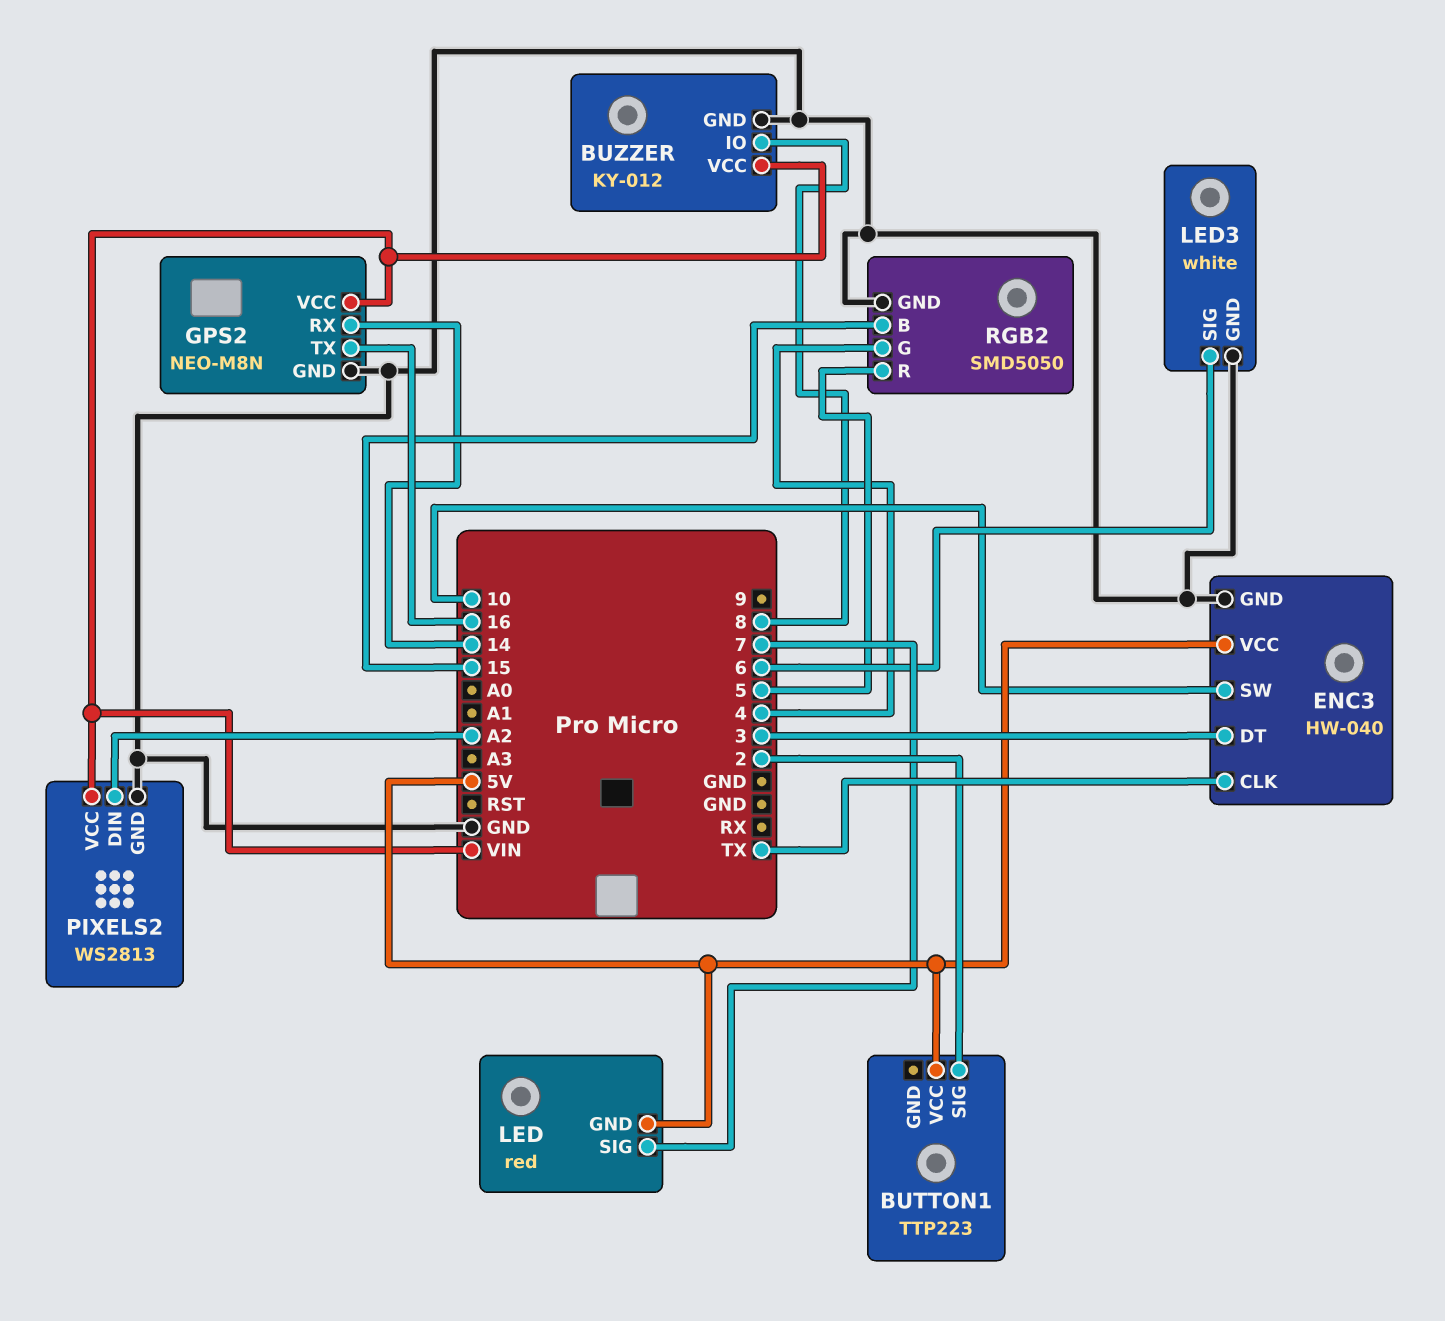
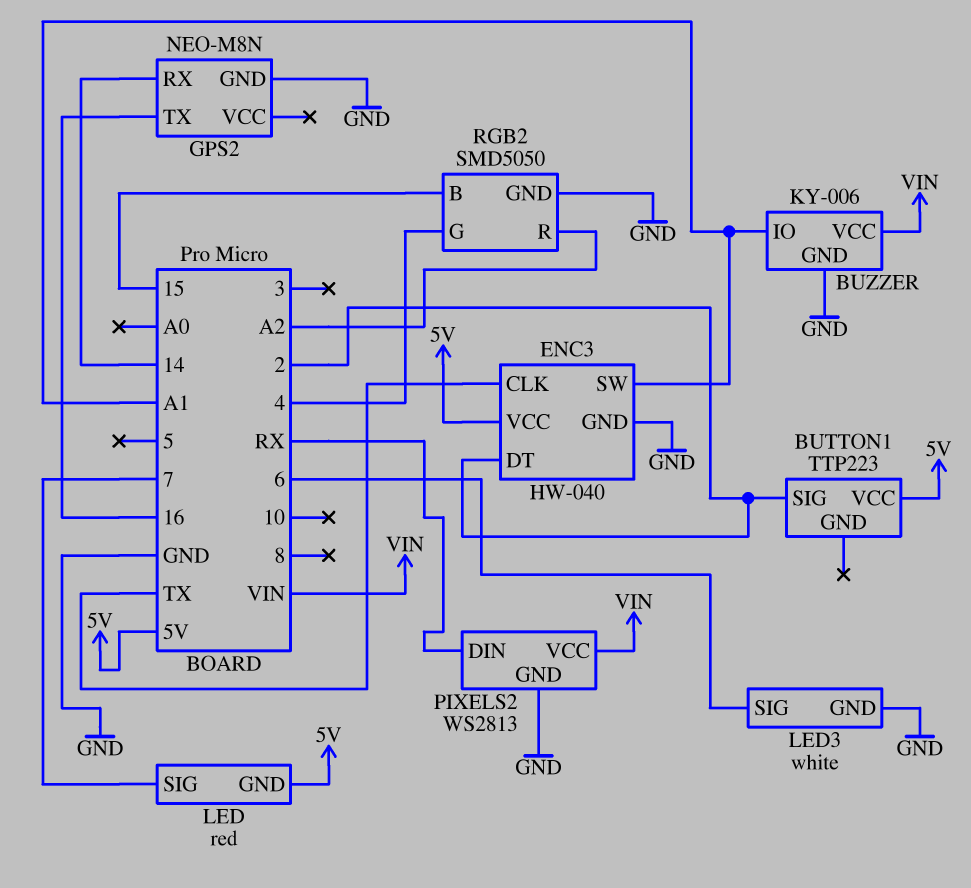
BUZZER: KY-012 -> KY-006
BUZZER pin IO: 8 -> A1
ENC3 pin DT: 3 -> 2
ENC3 pin SW: 10 -> A1
GPS2 pin VCC: VIN -> none
PIXELS2 pin DIN: A2 -> RX
RGB2 pin R: 5 -> A2

